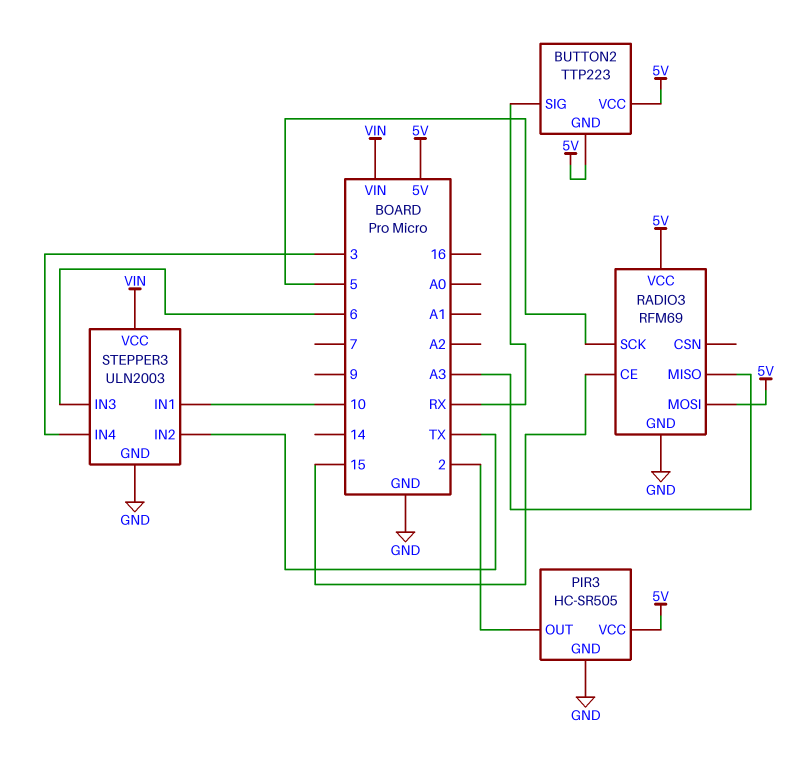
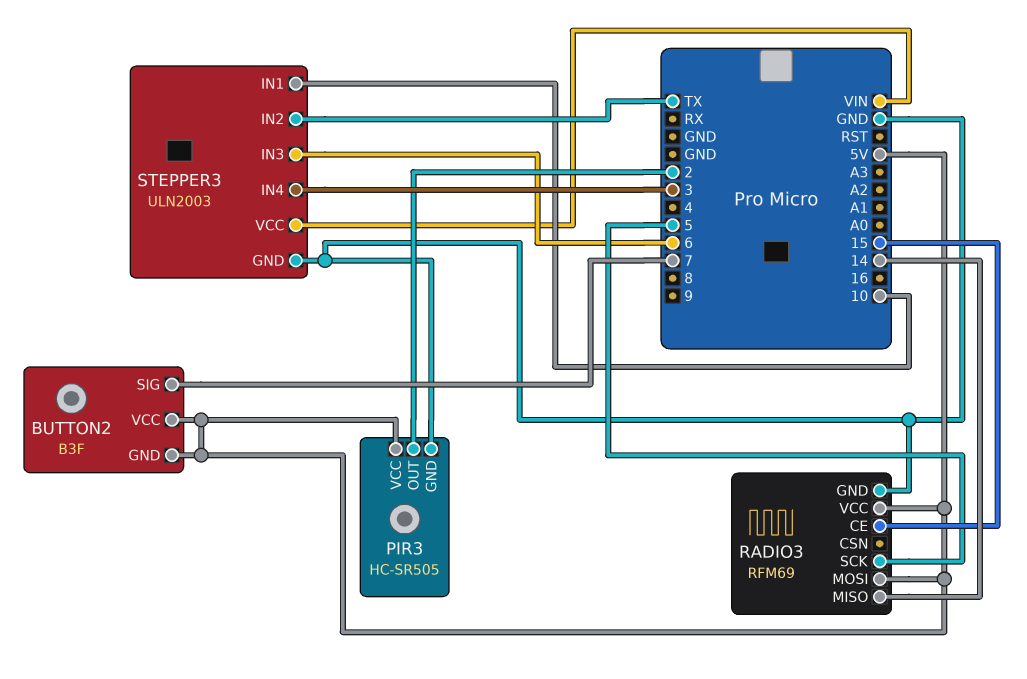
BUTTON2: TTP223 -> B3F
BUTTON2 pin SIG: RX -> 7
RADIO3 pin MISO: A3 -> 14

